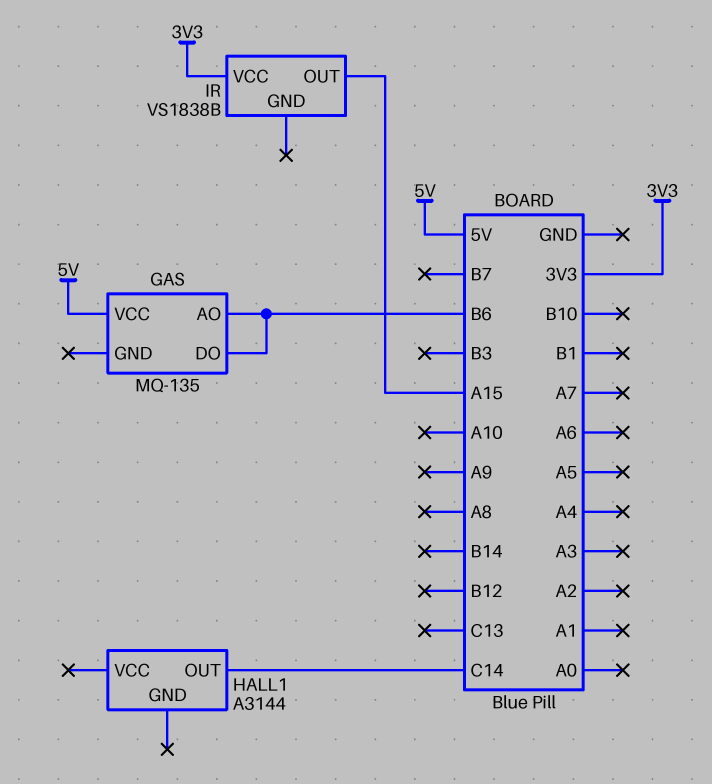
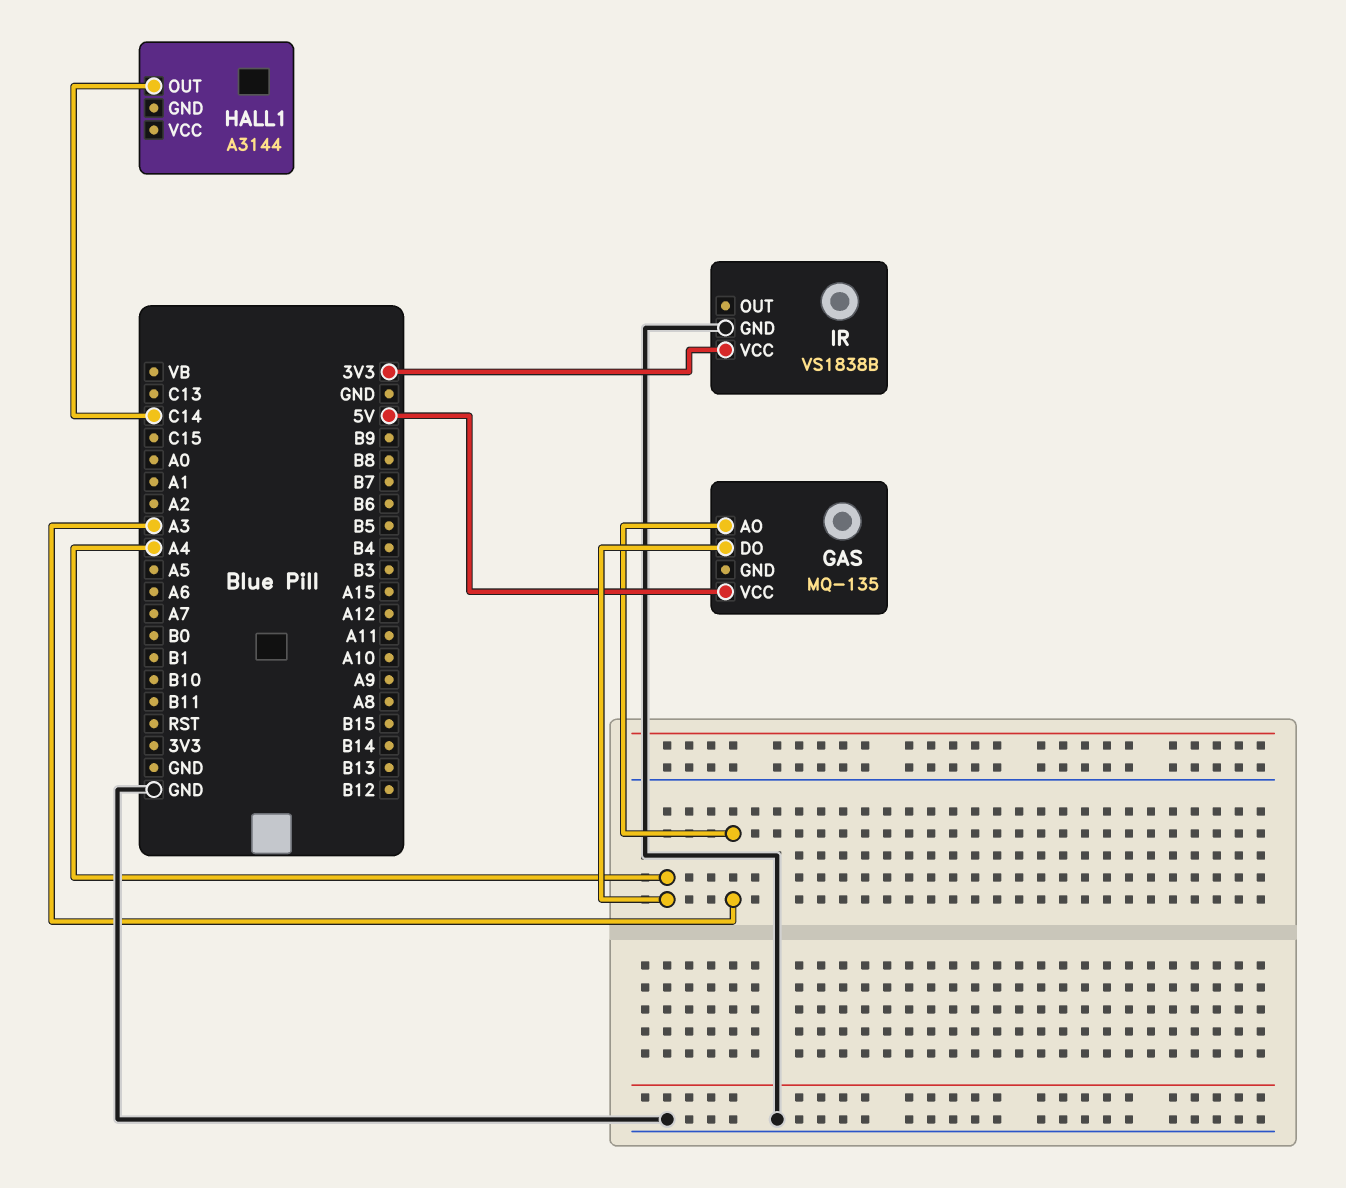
GAS pin AO: B6 -> A3
GAS pin DO: B6 -> A4
IR pin GND: none -> GND
IR pin OUT: A15 -> none

